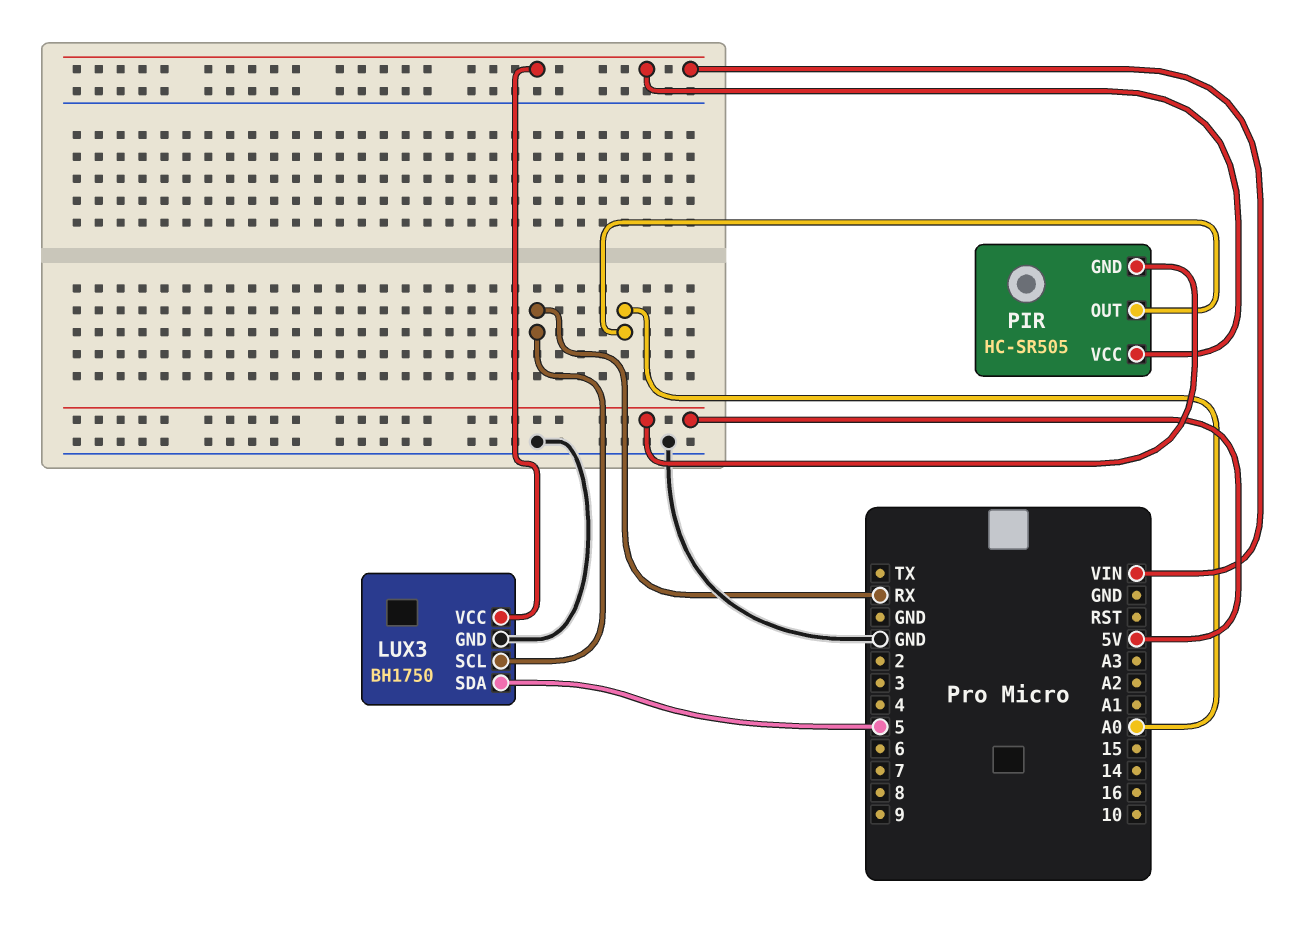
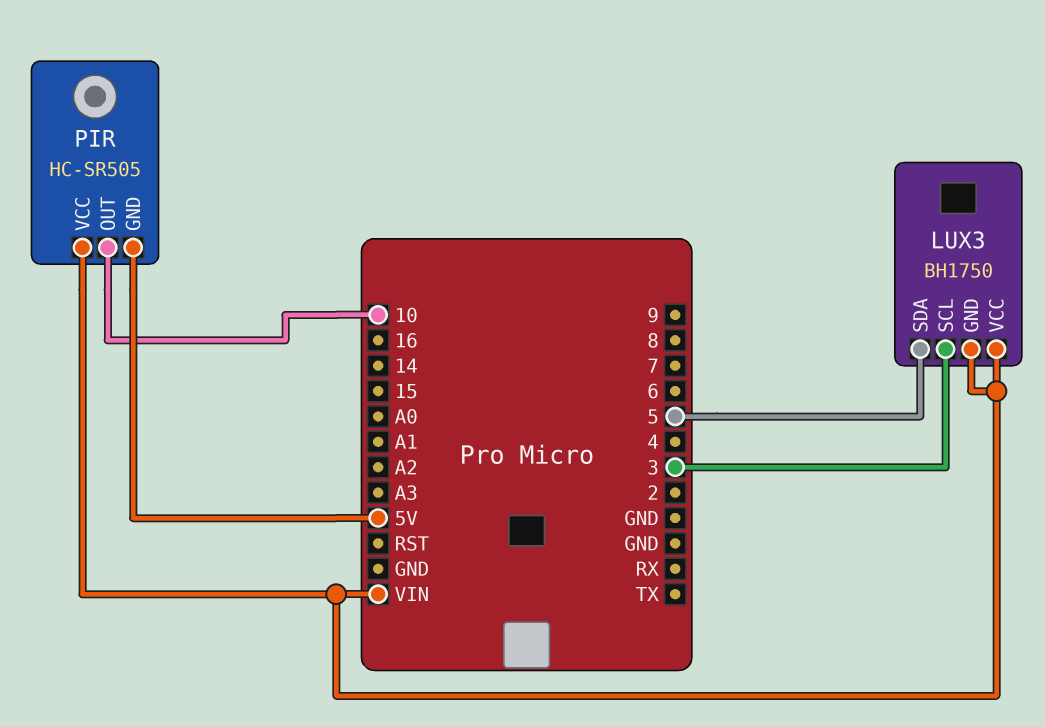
LUX3 pin GND: GND -> VIN
LUX3 pin SCL: RX -> 3
PIR pin OUT: A0 -> 10

